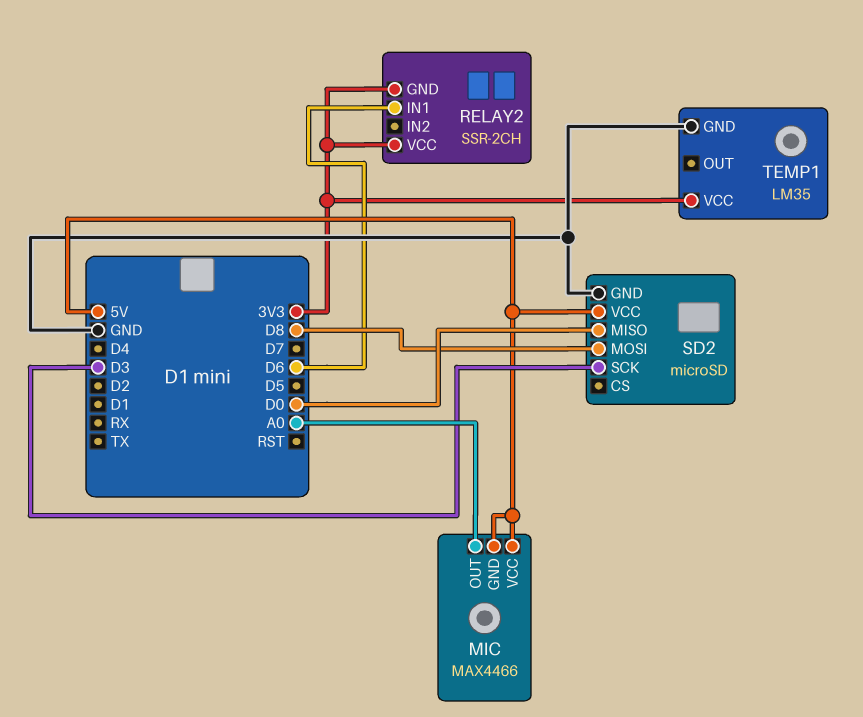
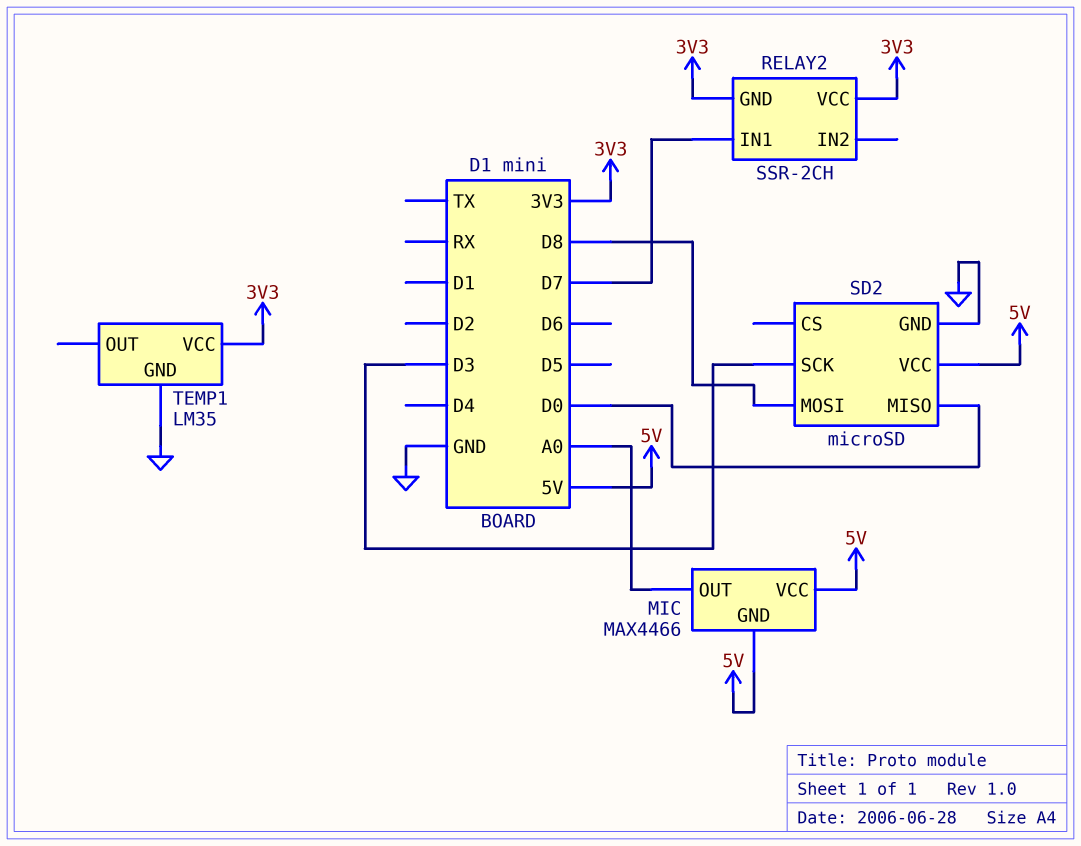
RELAY2 pin IN1: D6 -> D7

